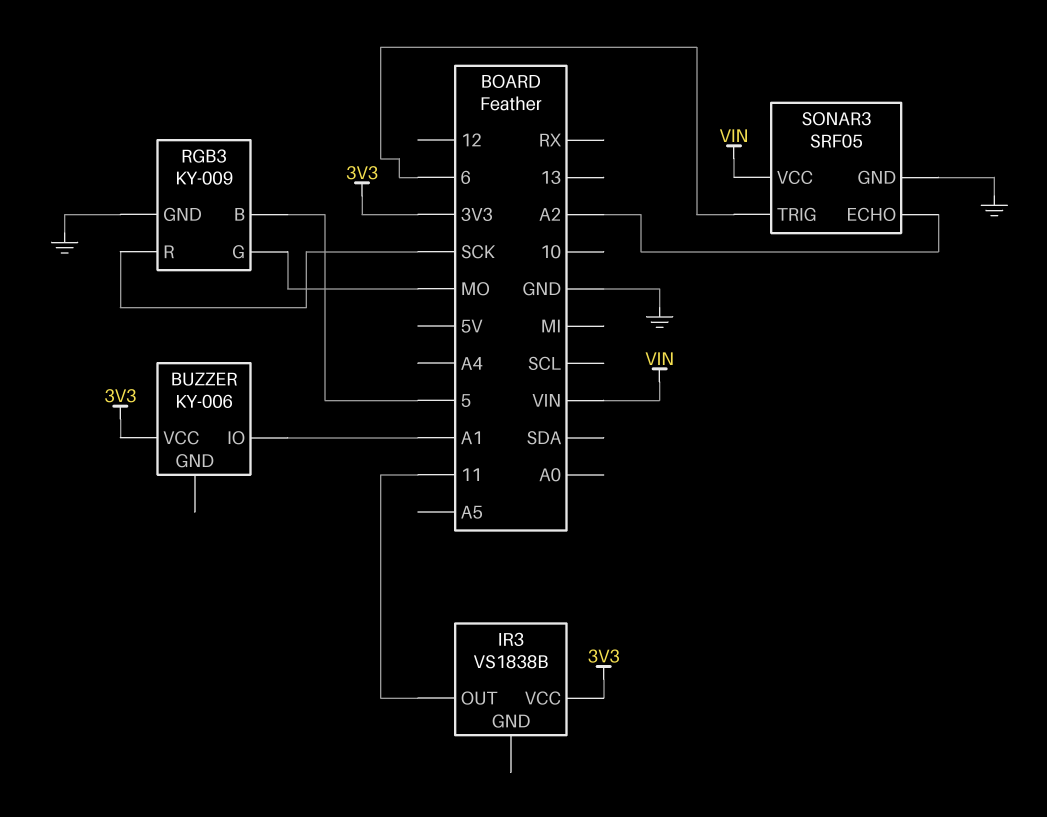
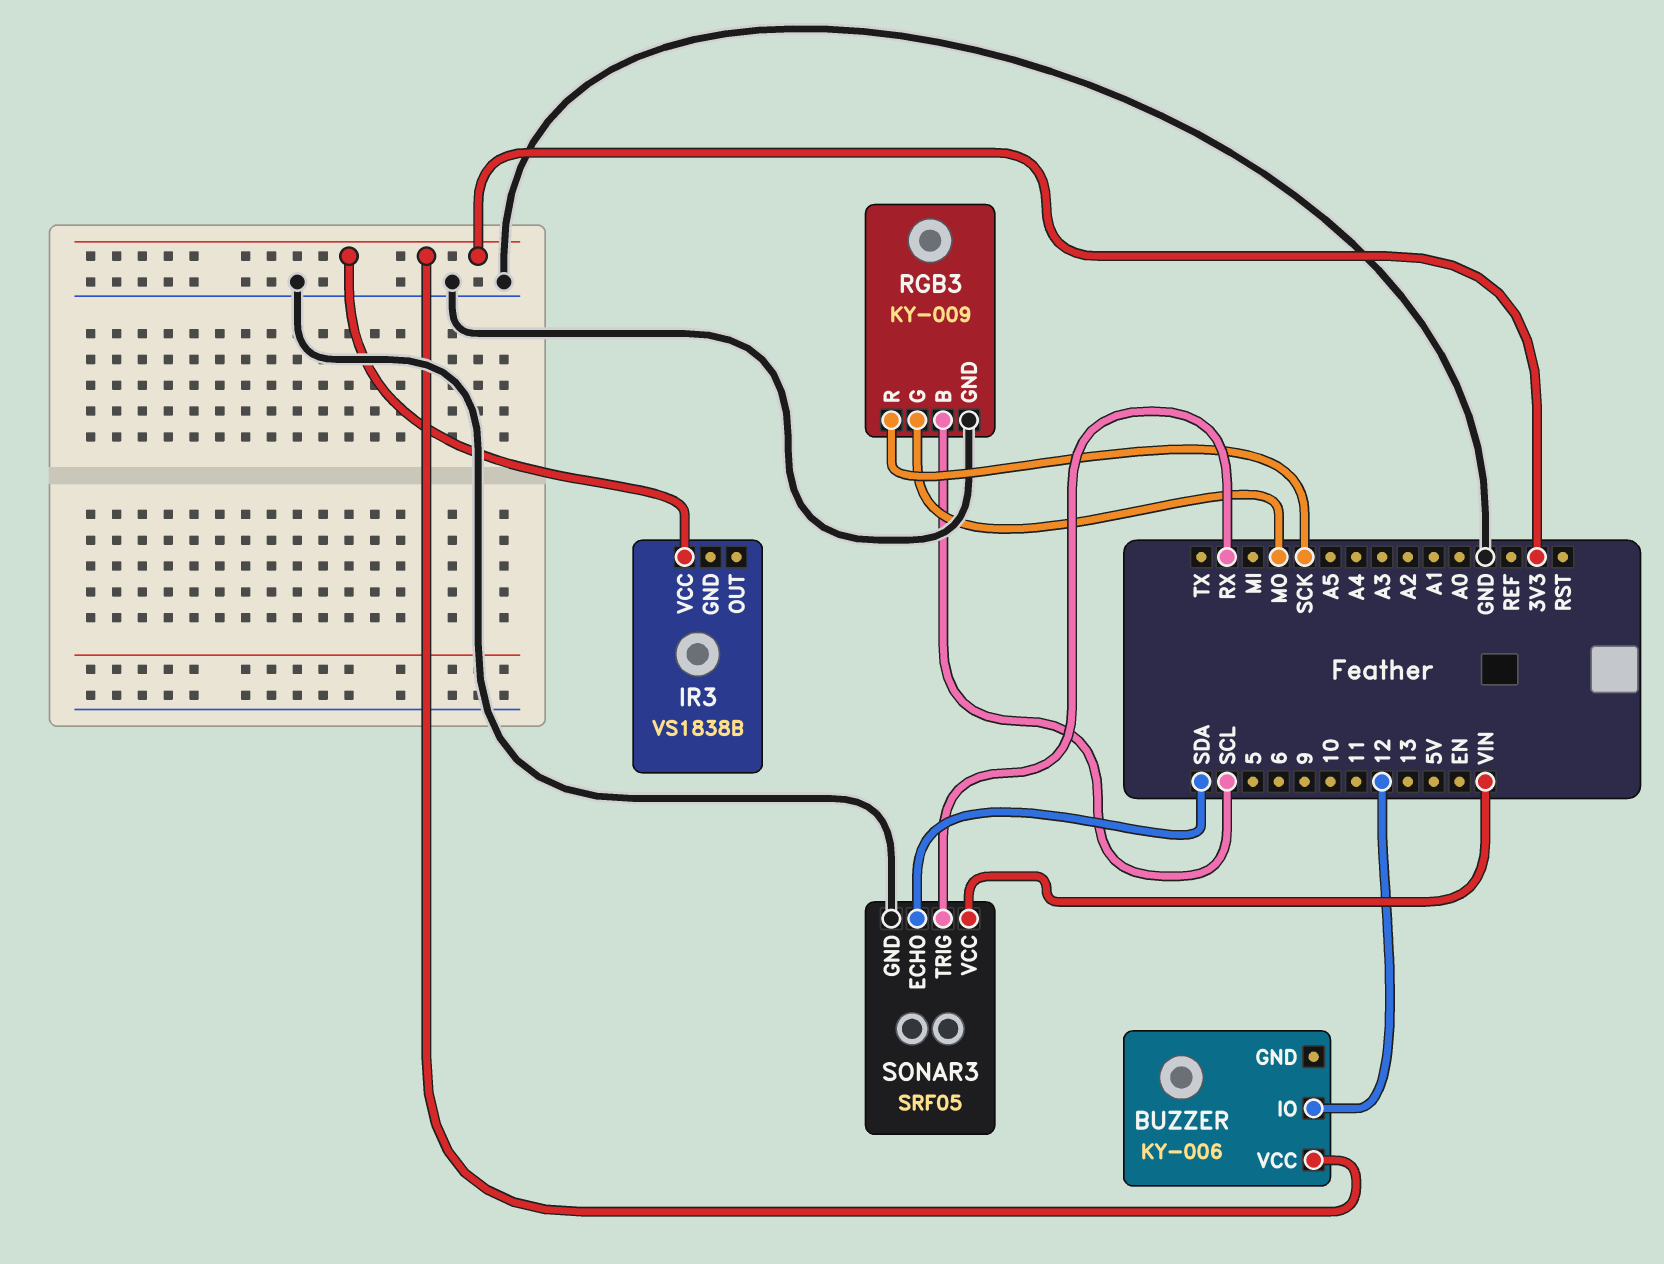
BUZZER pin IO: A1 -> 12
IR3 pin OUT: 11 -> none
RGB3 pin B: 5 -> SCL
SONAR3 pin ECHO: A2 -> SDA
SONAR3 pin TRIG: 6 -> RX

